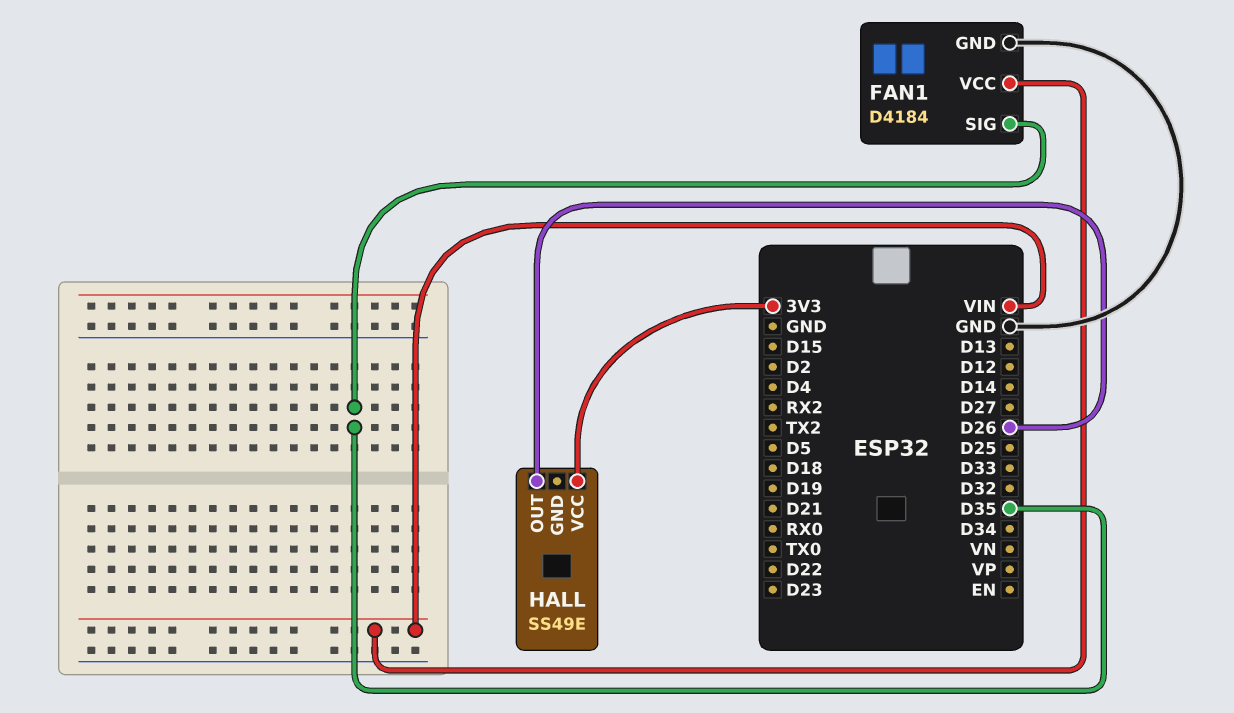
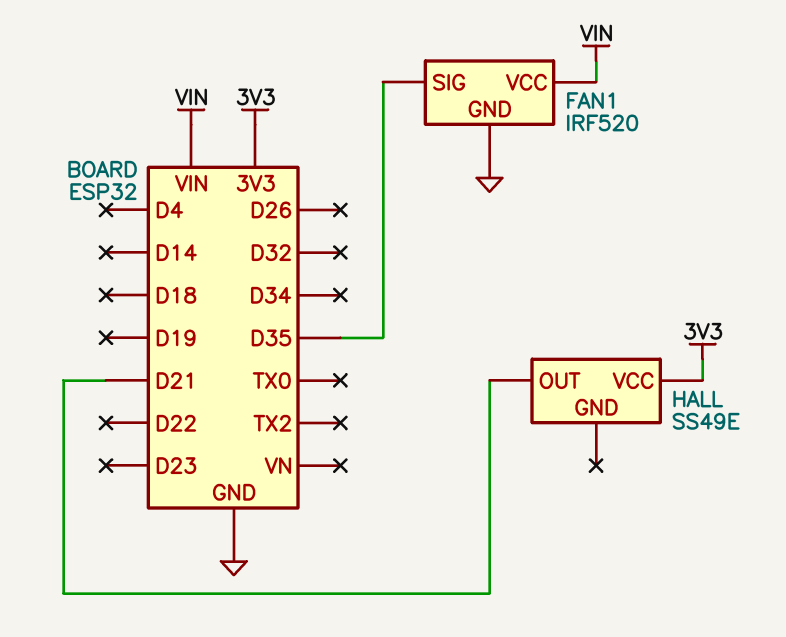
FAN1: D4184 -> IRF520
HALL pin OUT: D26 -> D21

